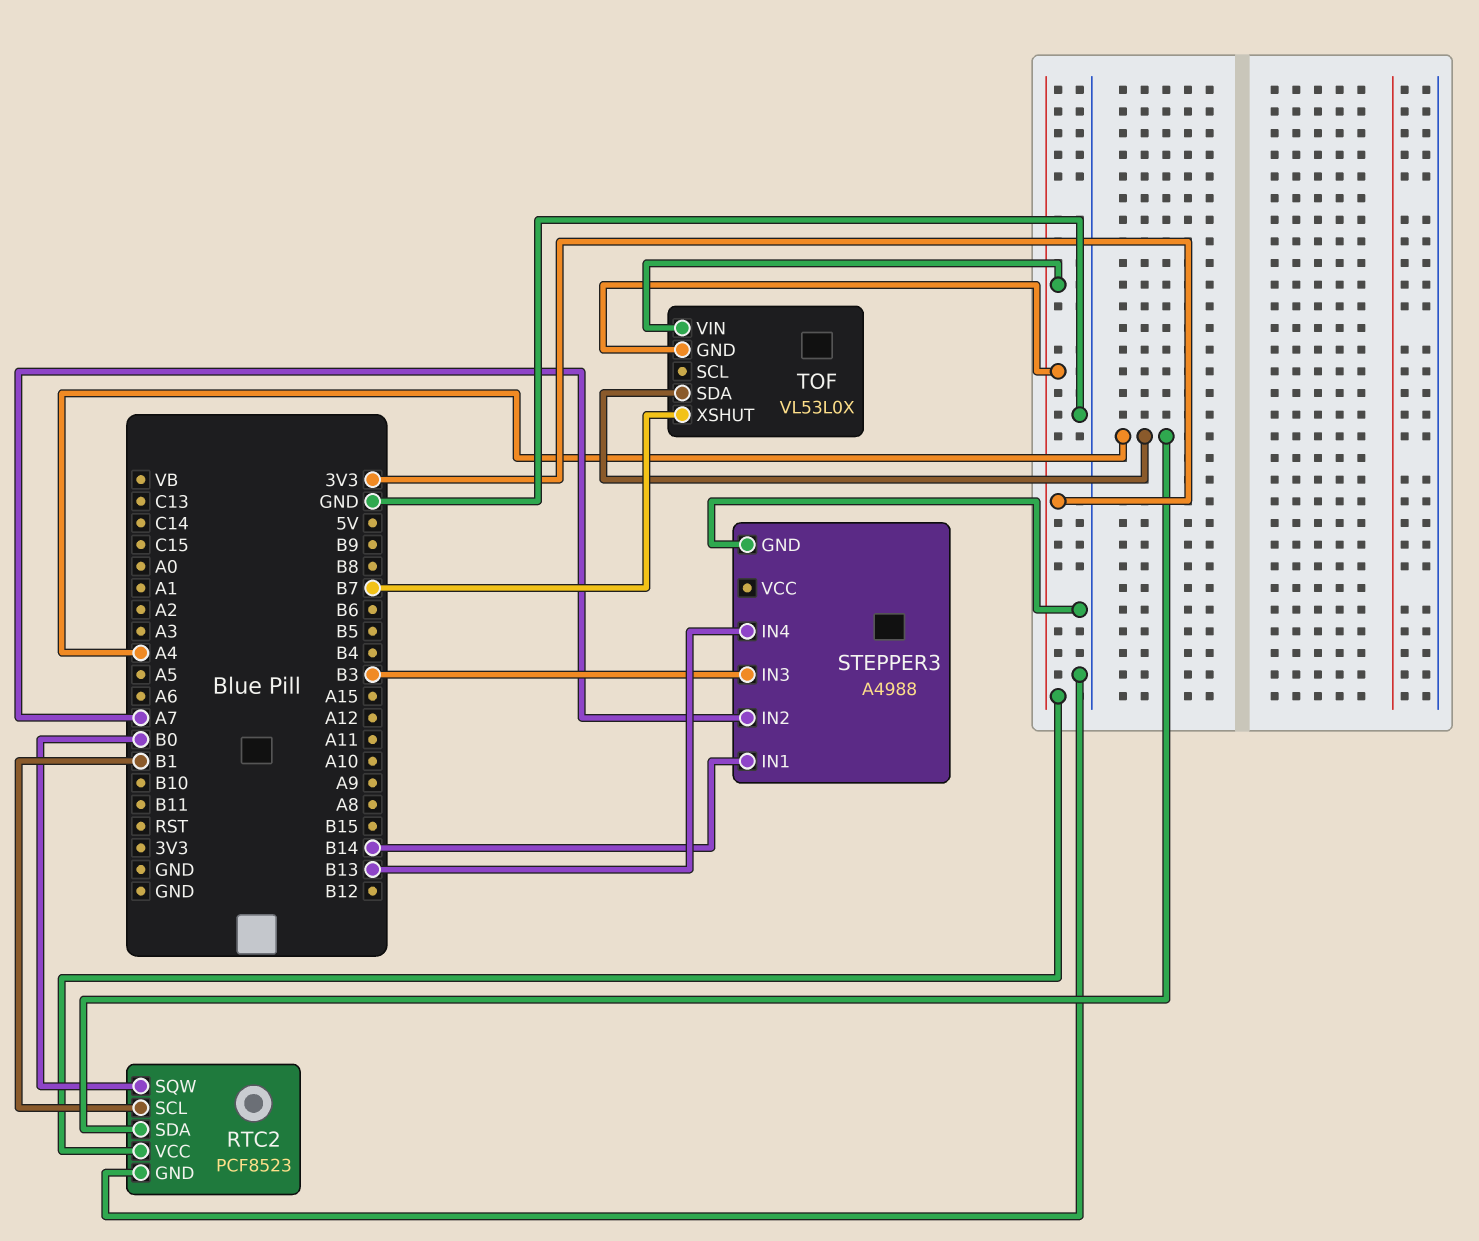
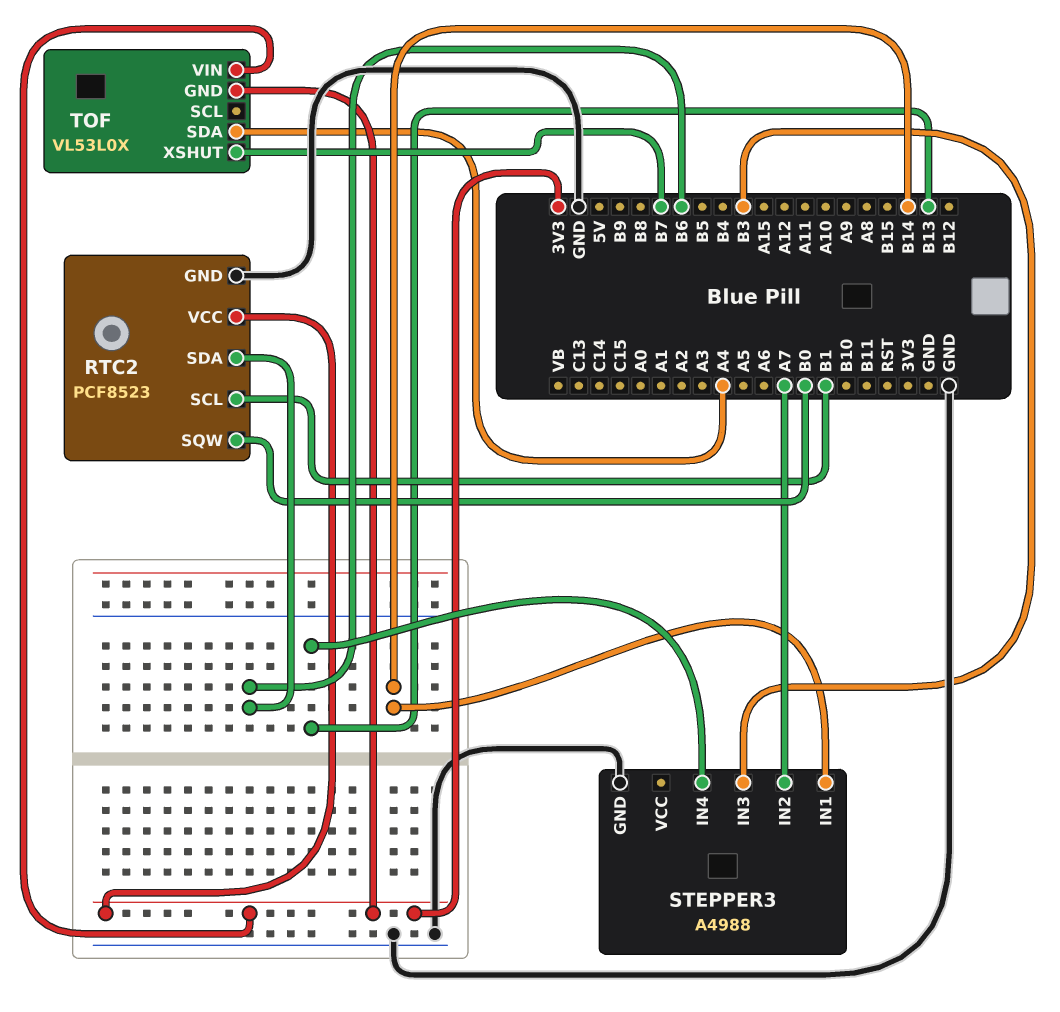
RTC2 pin SDA: A4 -> B6

